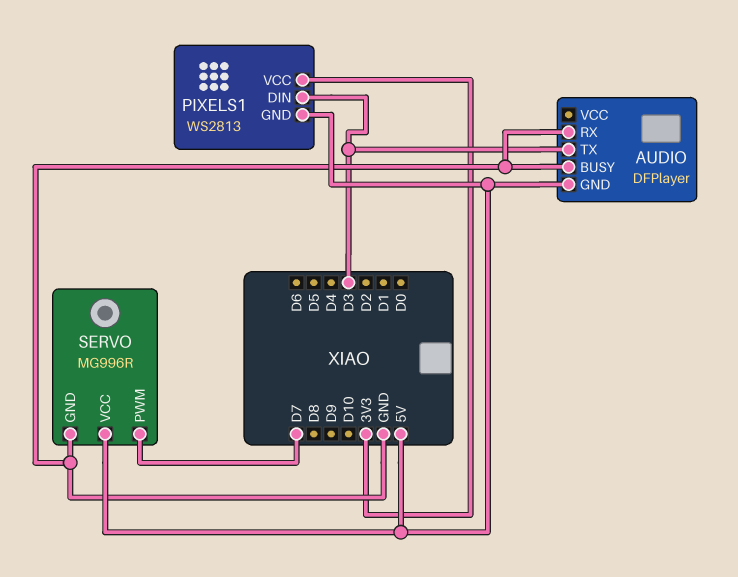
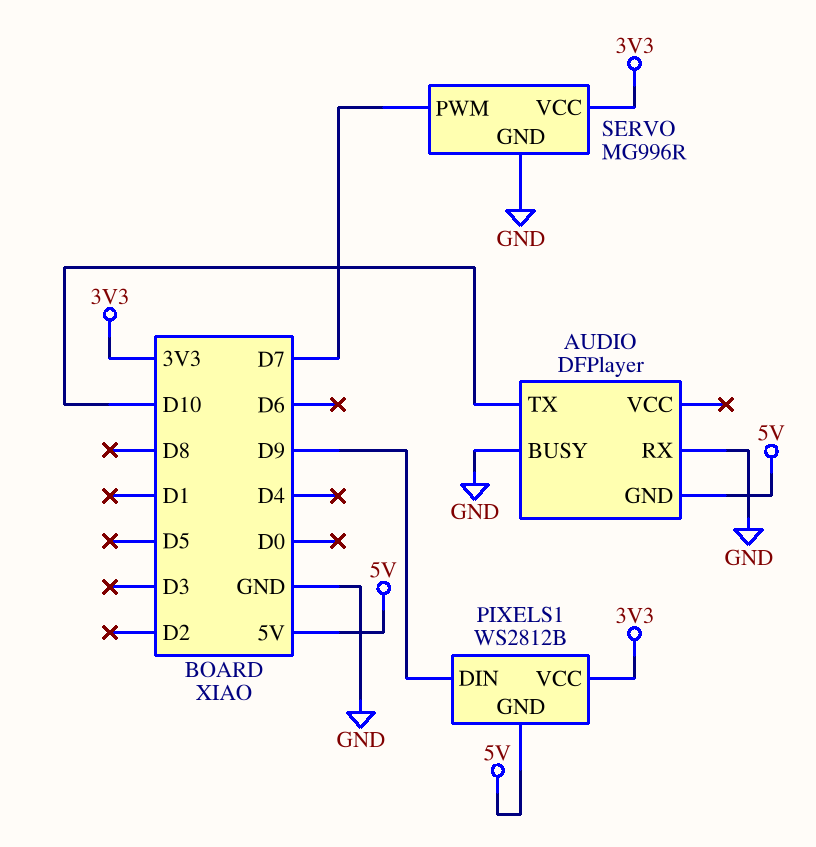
AUDIO pin TX: D3 -> D10
PIXELS1: WS2813 -> WS2812B
PIXELS1 pin DIN: D3 -> D9
SERVO pin VCC: 5V -> 3V3

